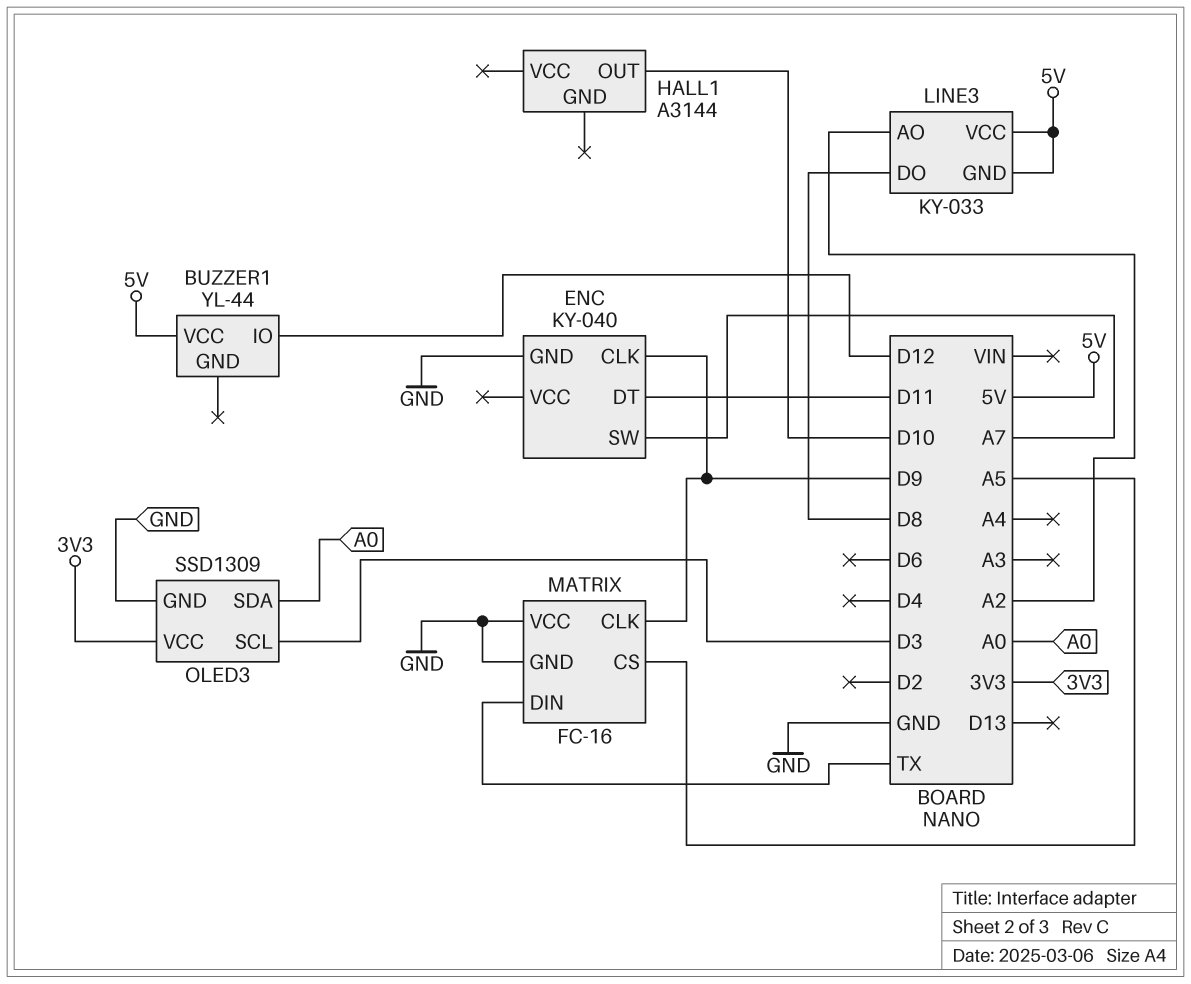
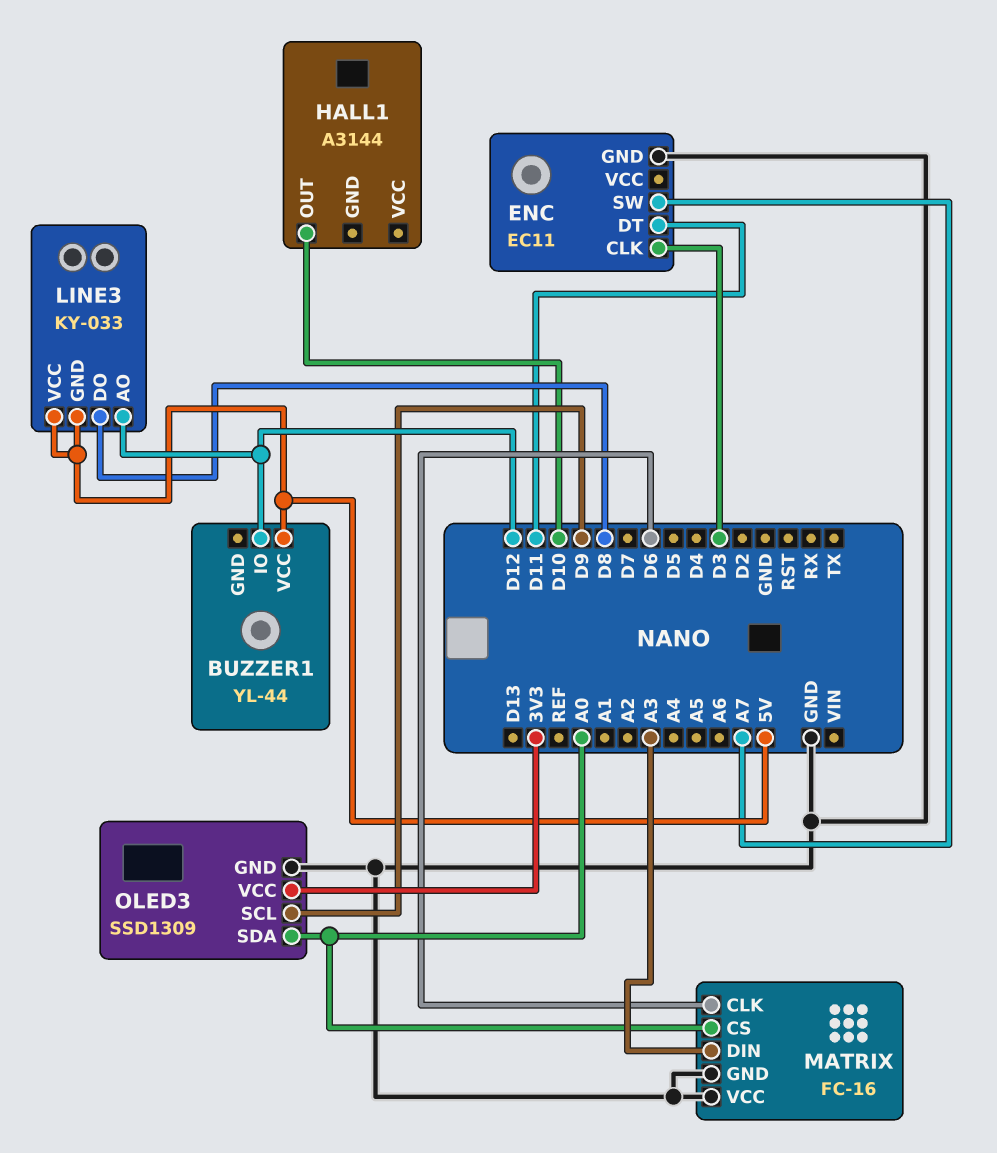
ENC: KY-040 -> EC11
ENC pin CLK: D9 -> D3
LINE3 pin AO: A2 -> D12
MATRIX pin CLK: D9 -> D6
MATRIX pin CS: A5 -> A0
MATRIX pin DIN: TX -> A3
OLED3 pin SCL: D3 -> D9

